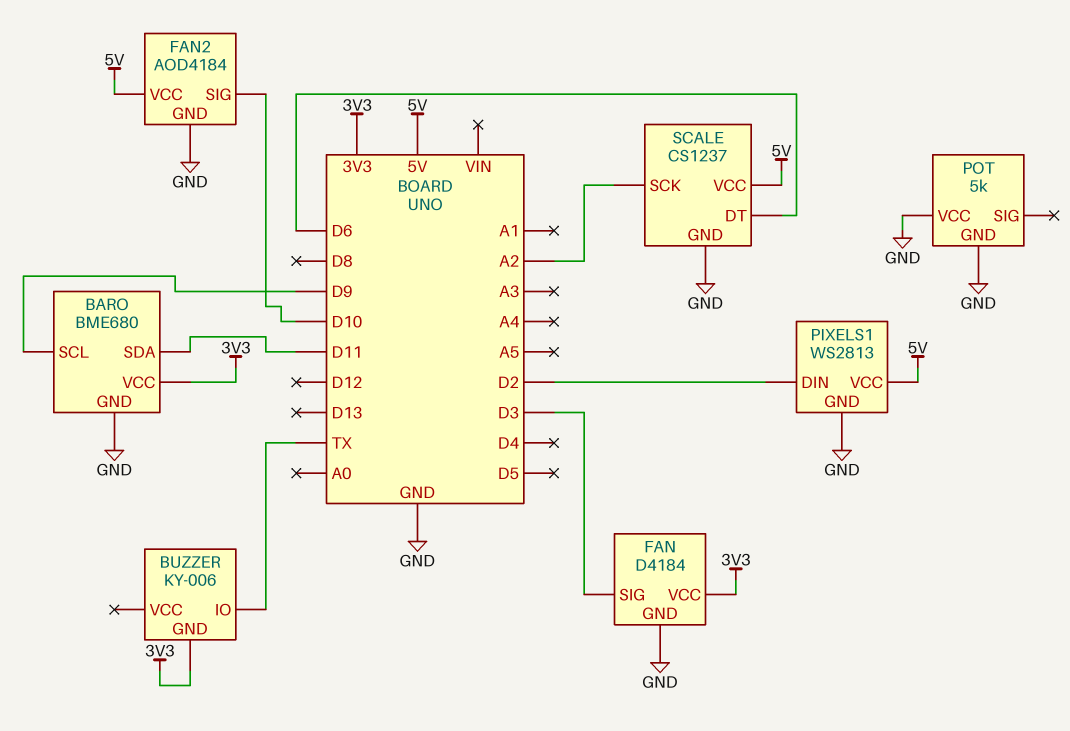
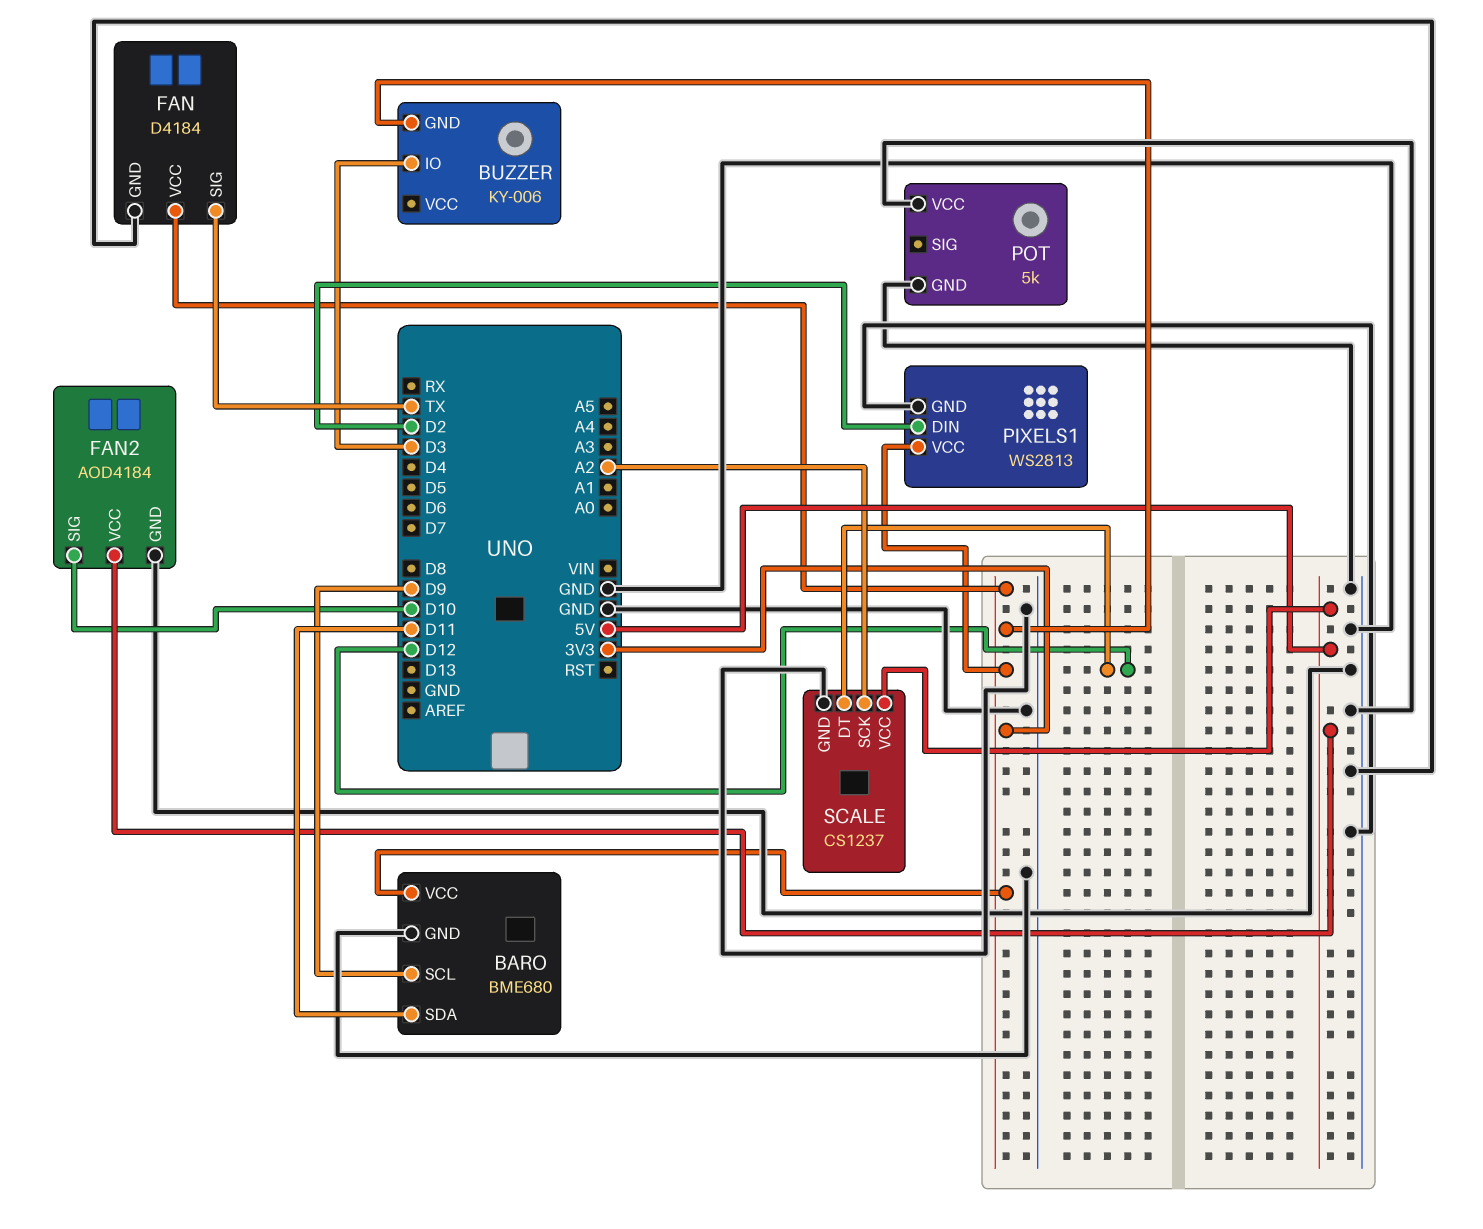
BUZZER pin IO: TX -> D3
FAN pin SIG: D3 -> TX
PIXELS1 pin VCC: 5V -> 3V3
SCALE pin DT: D6 -> D12

